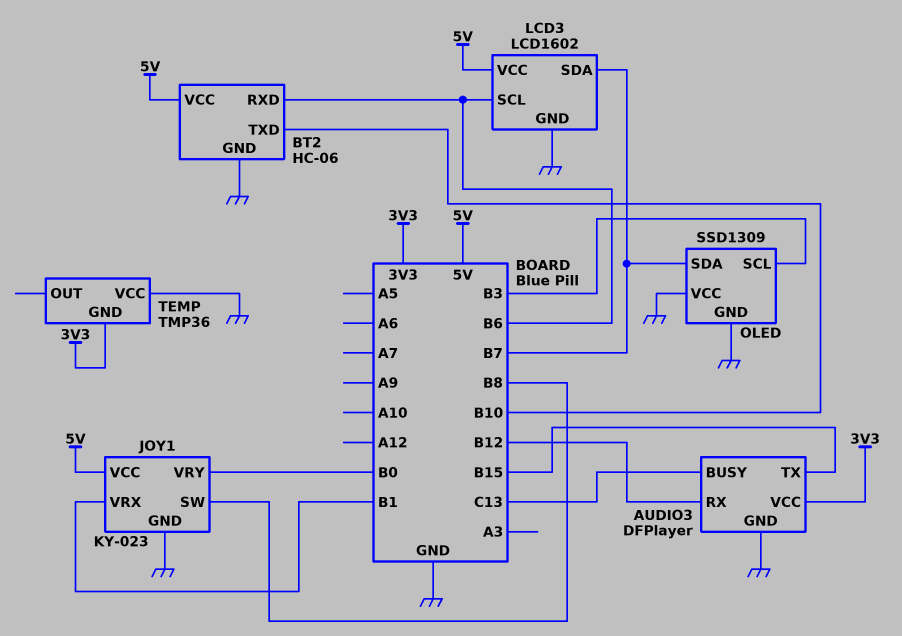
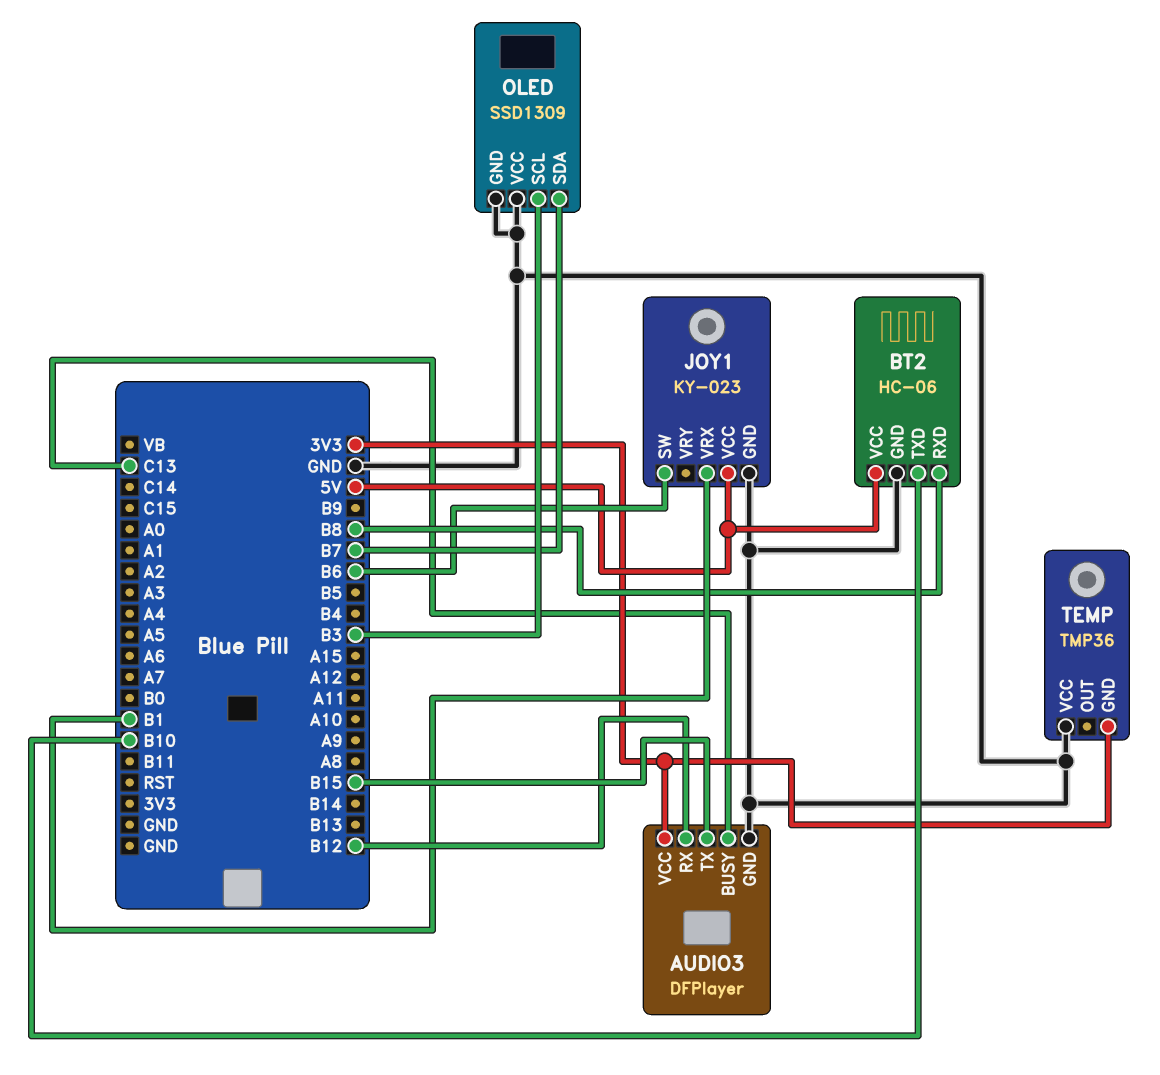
BT2 pin RXD: B6 -> B8
JOY1 pin SW: B8 -> B6
JOY1 pin VRY: B0 -> none
LCD3: LCD1602 -> none
LCD3 pin GND: GND -> none
LCD3 pin SCL: B6 -> none
LCD3 pin SDA: B7 -> none
LCD3 pin VCC: 5V -> none

